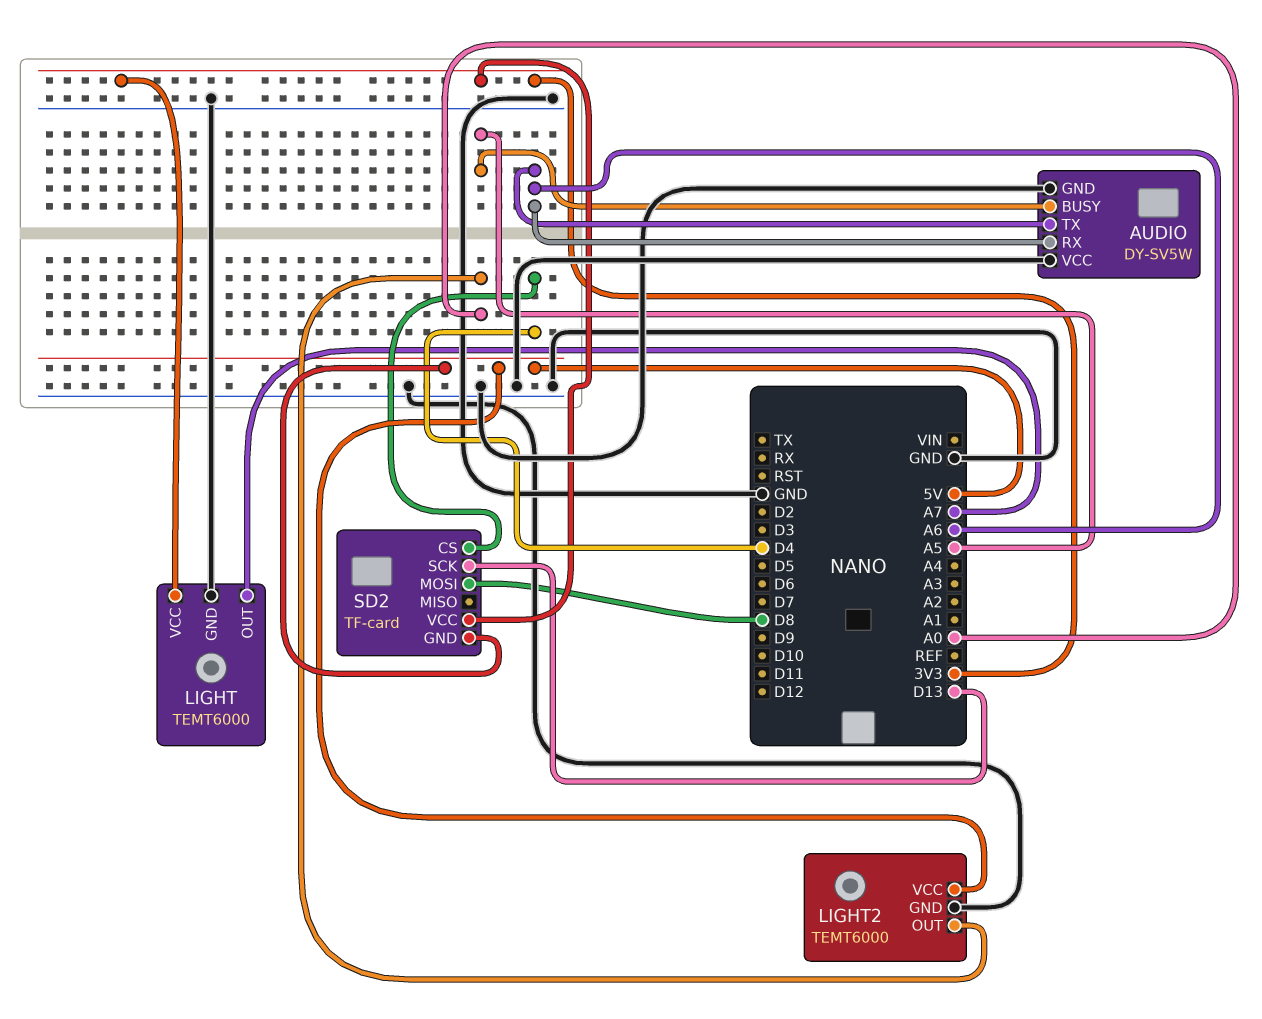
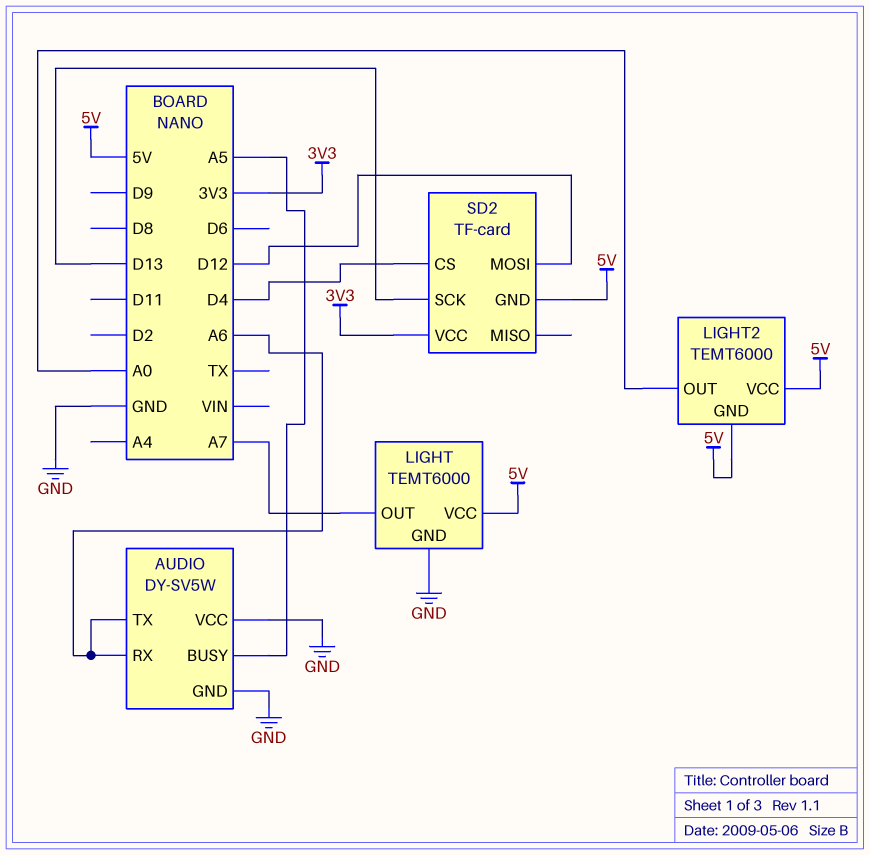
LIGHT pin VCC: 3V3 -> 5V
LIGHT2 pin GND: GND -> 5V
SD2 pin MOSI: D8 -> D12

